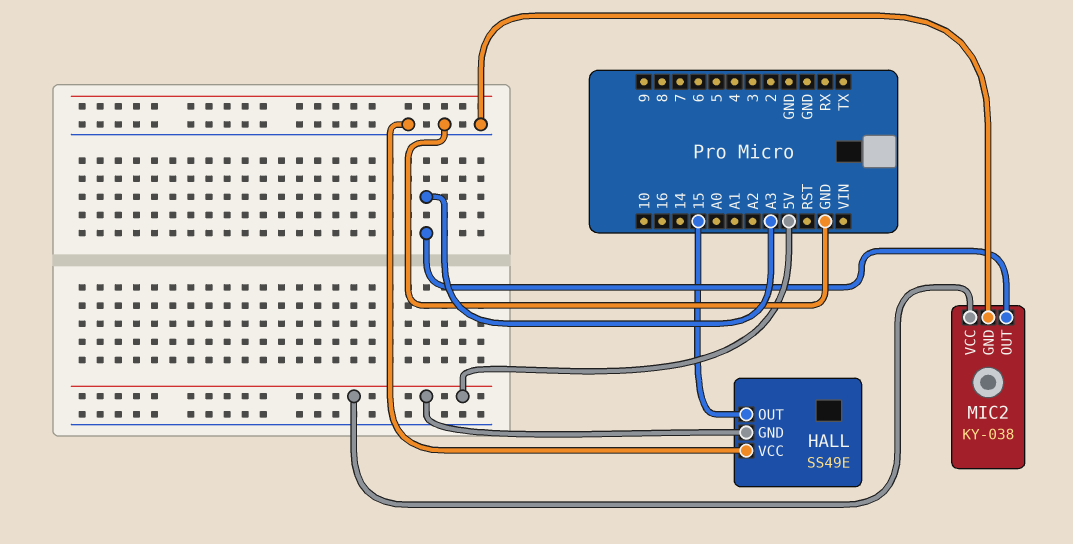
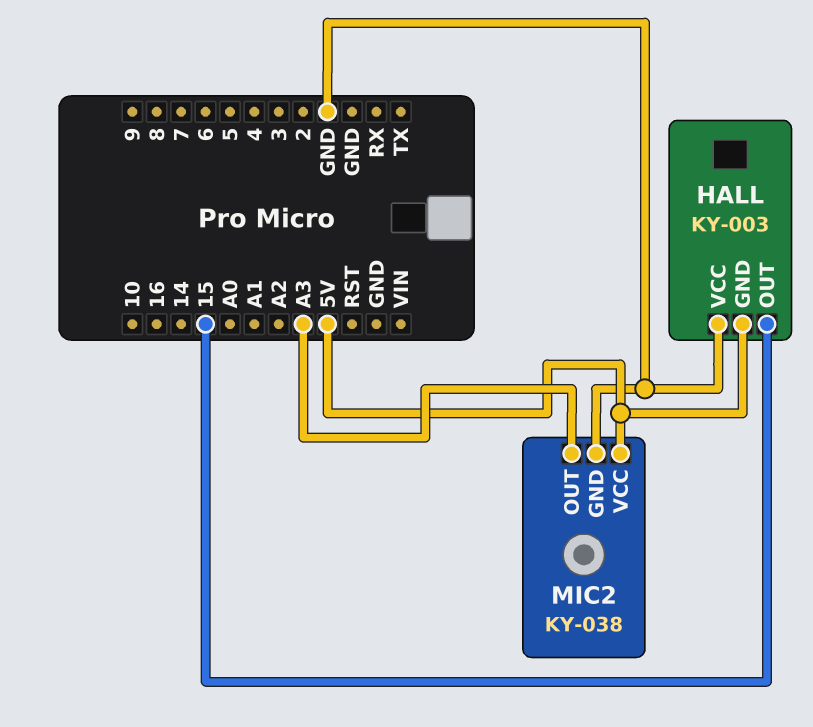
HALL: SS49E -> KY-003

